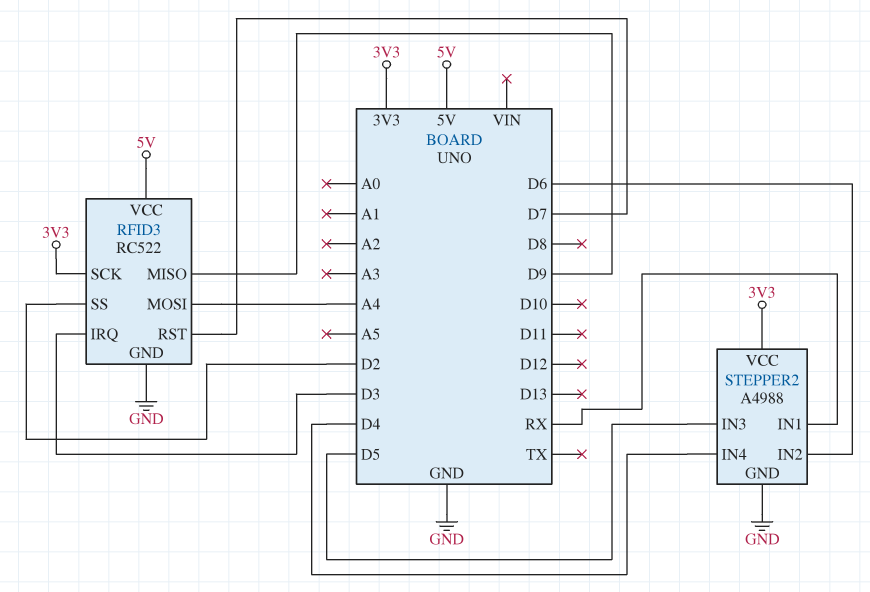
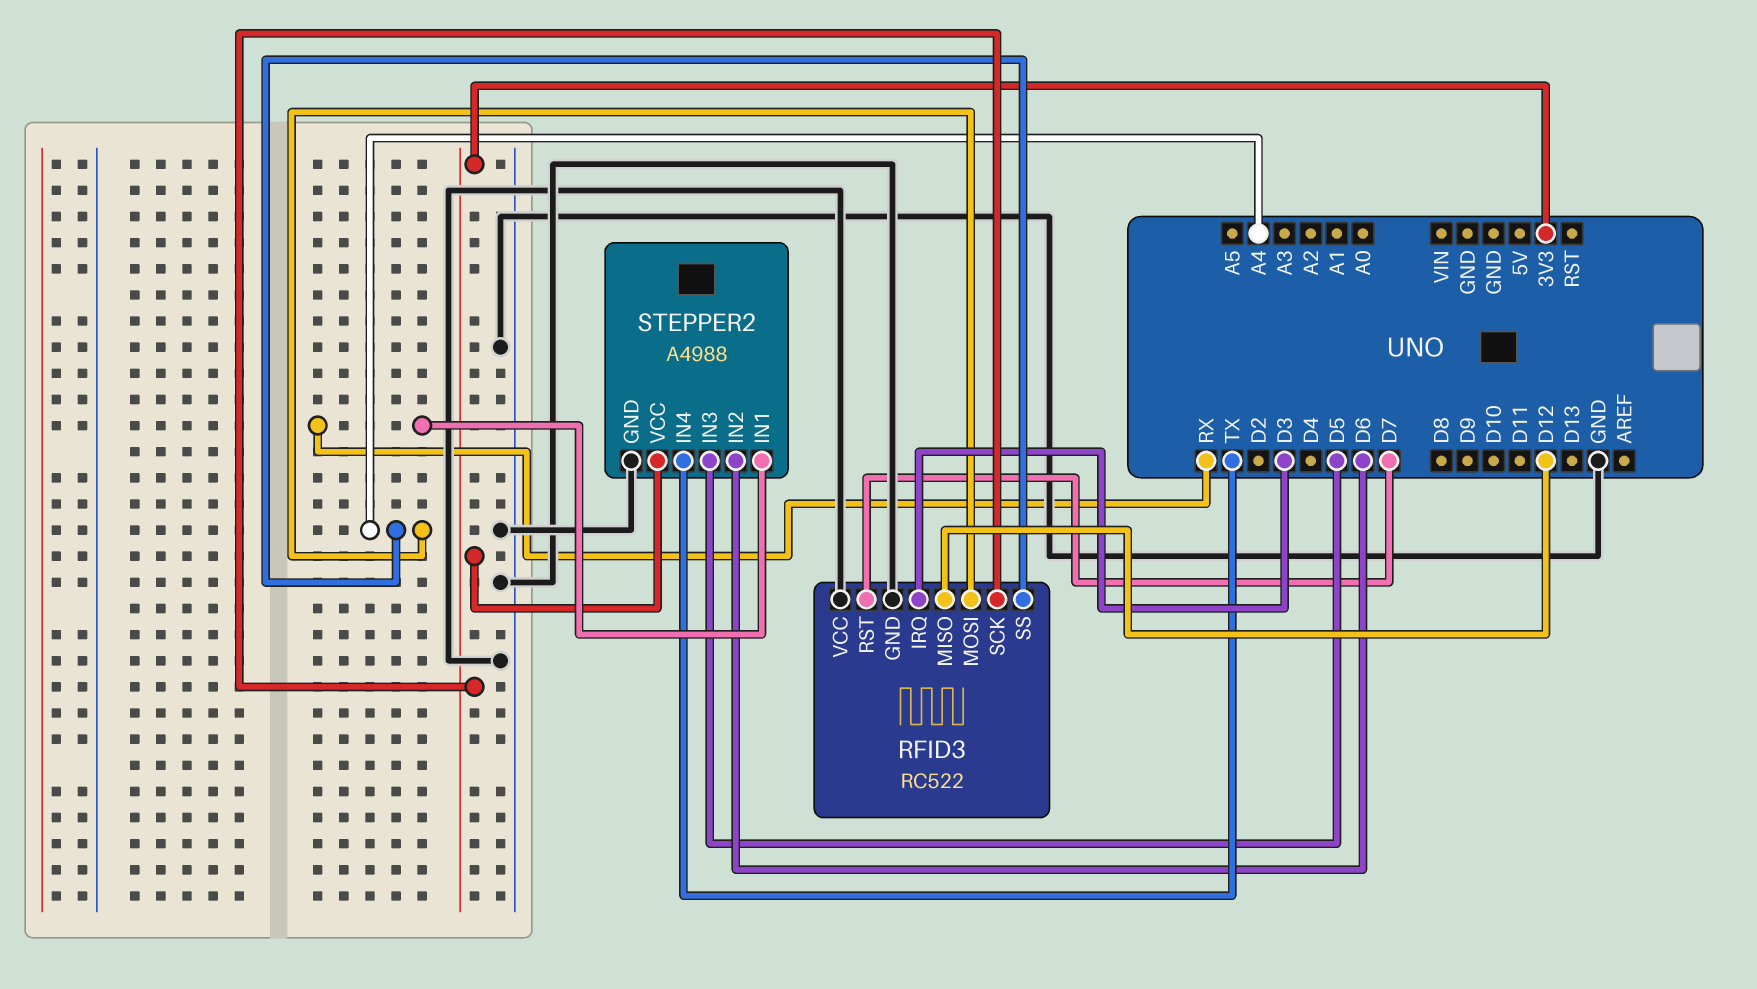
RFID3 pin MISO: D9 -> D12
RFID3 pin SS: D2 -> A4
RFID3 pin VCC: 5V -> GND
STEPPER2 pin IN4: D4 -> TX

